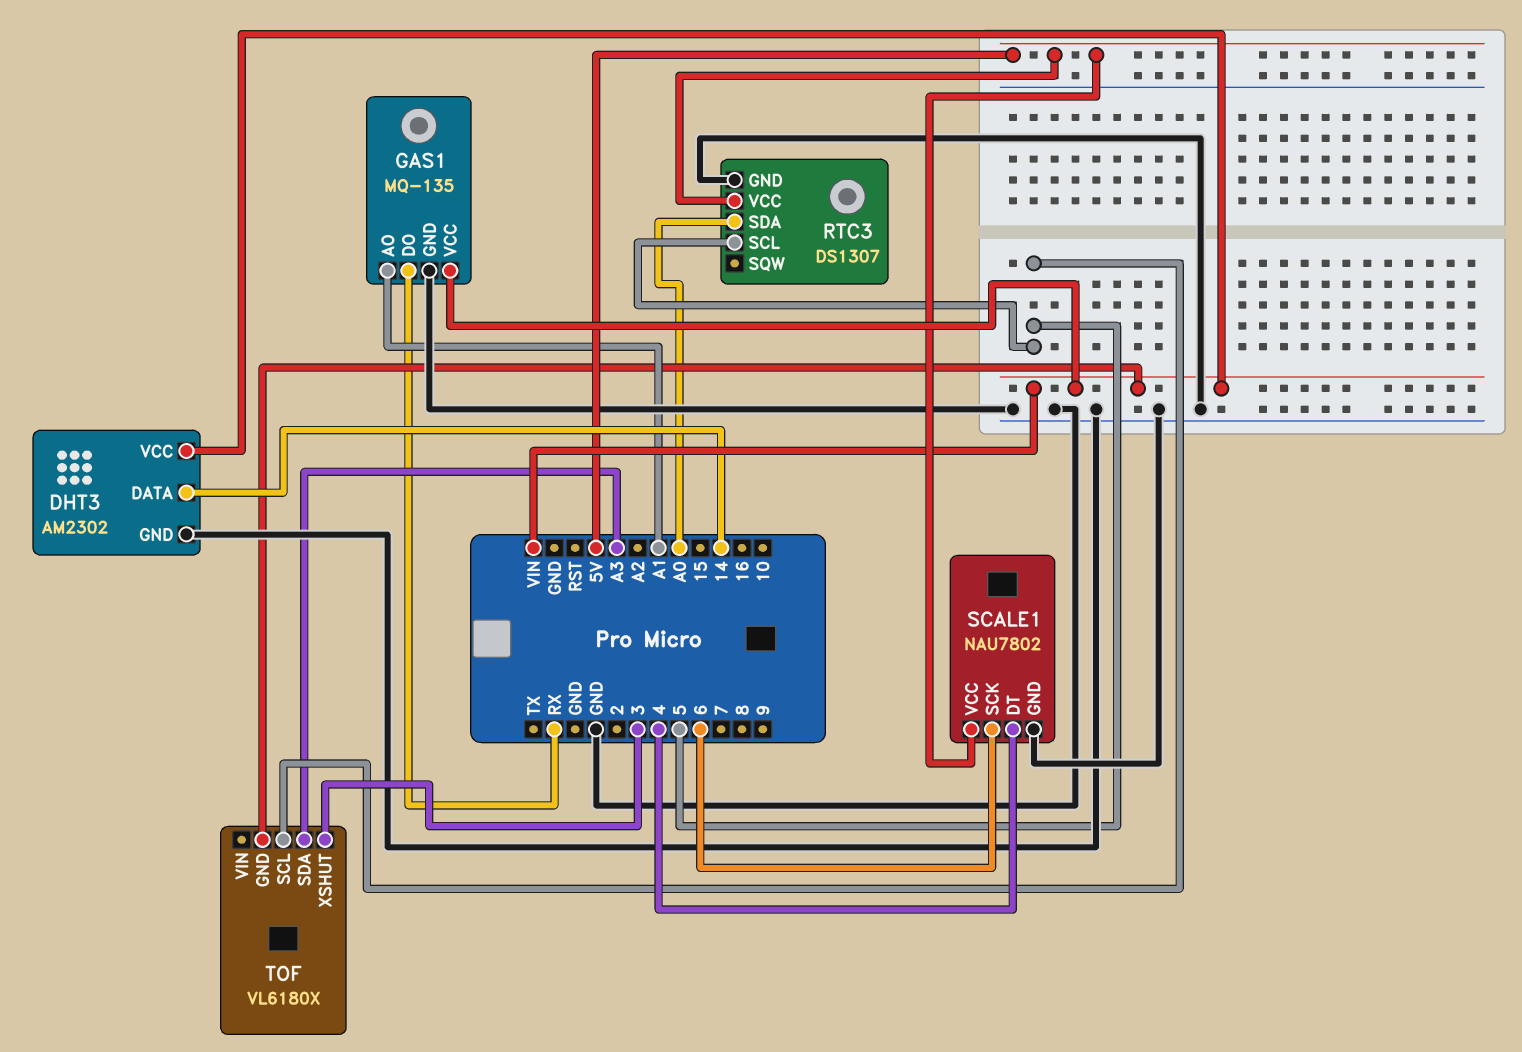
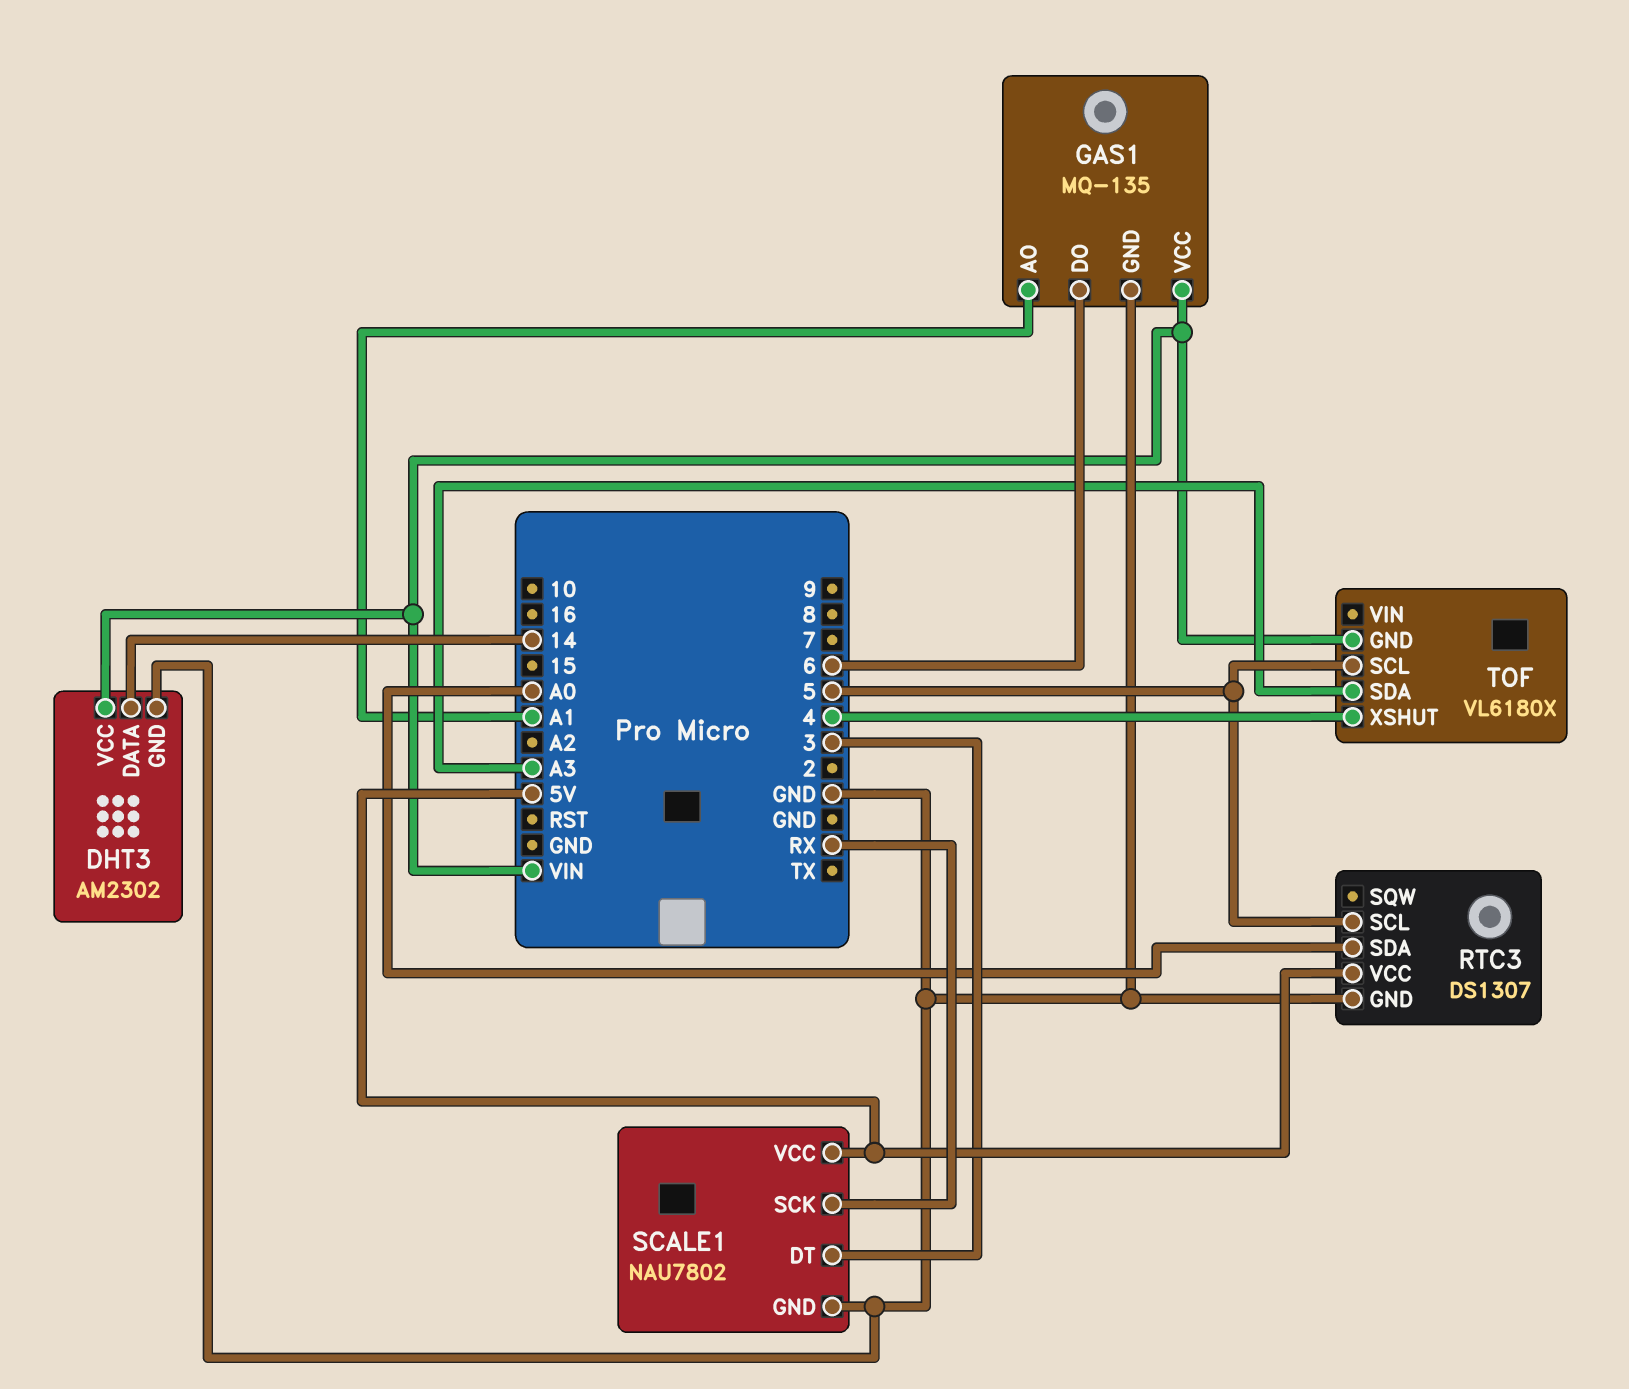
GAS1 pin DO: RX -> 6
SCALE1 pin DT: 4 -> 3
SCALE1 pin SCK: 6 -> RX
TOF pin XSHUT: 3 -> 4

